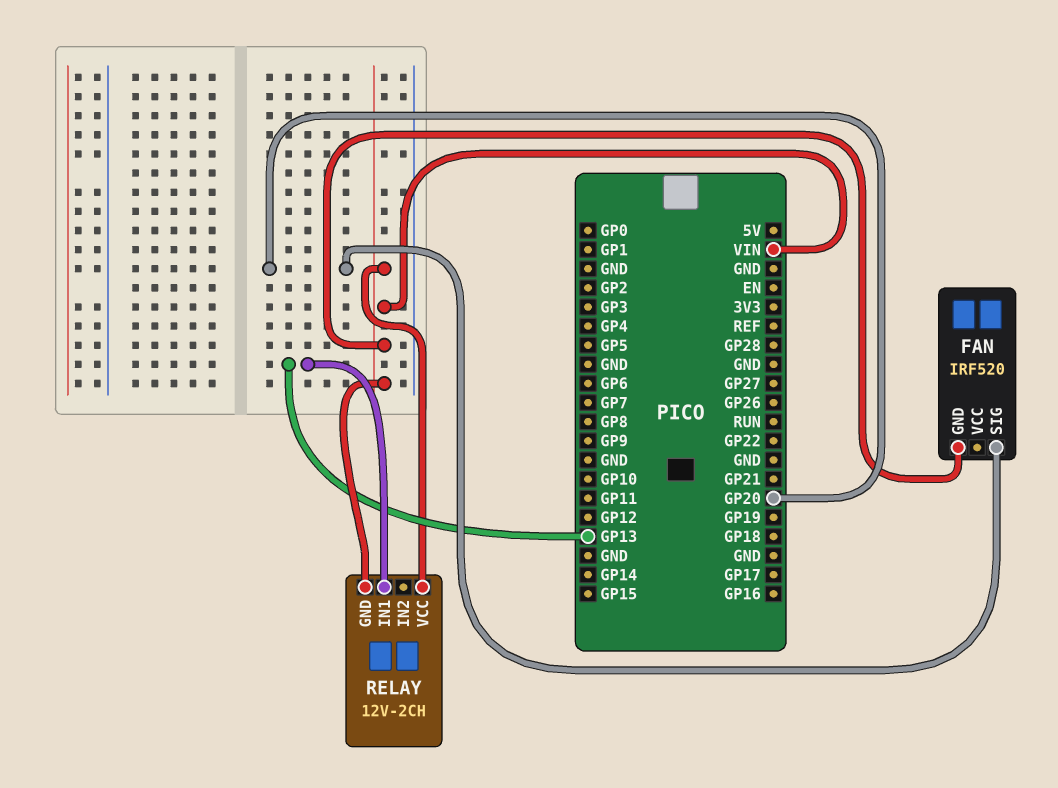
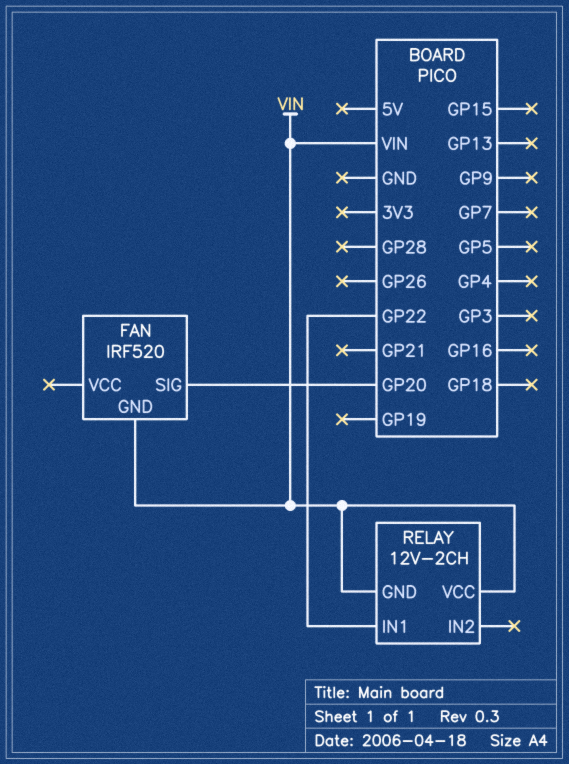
RELAY pin IN1: GP13 -> GP22

